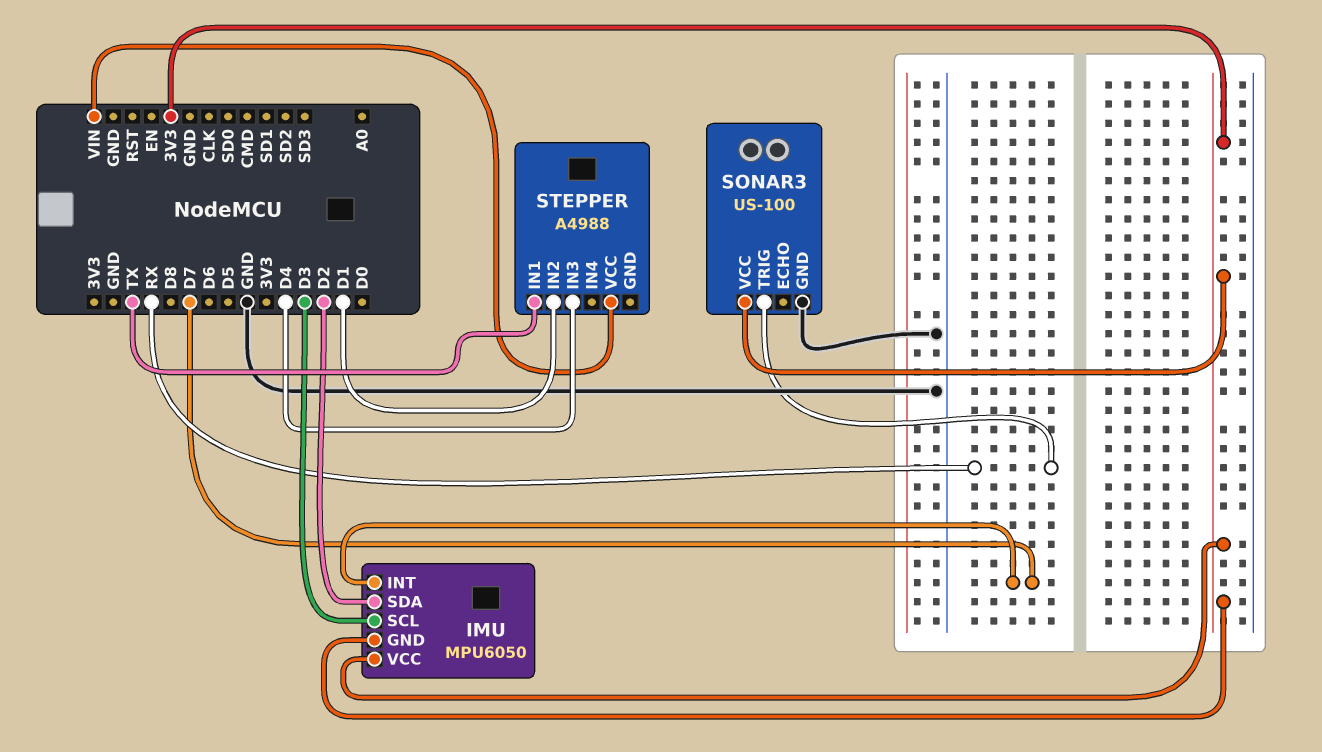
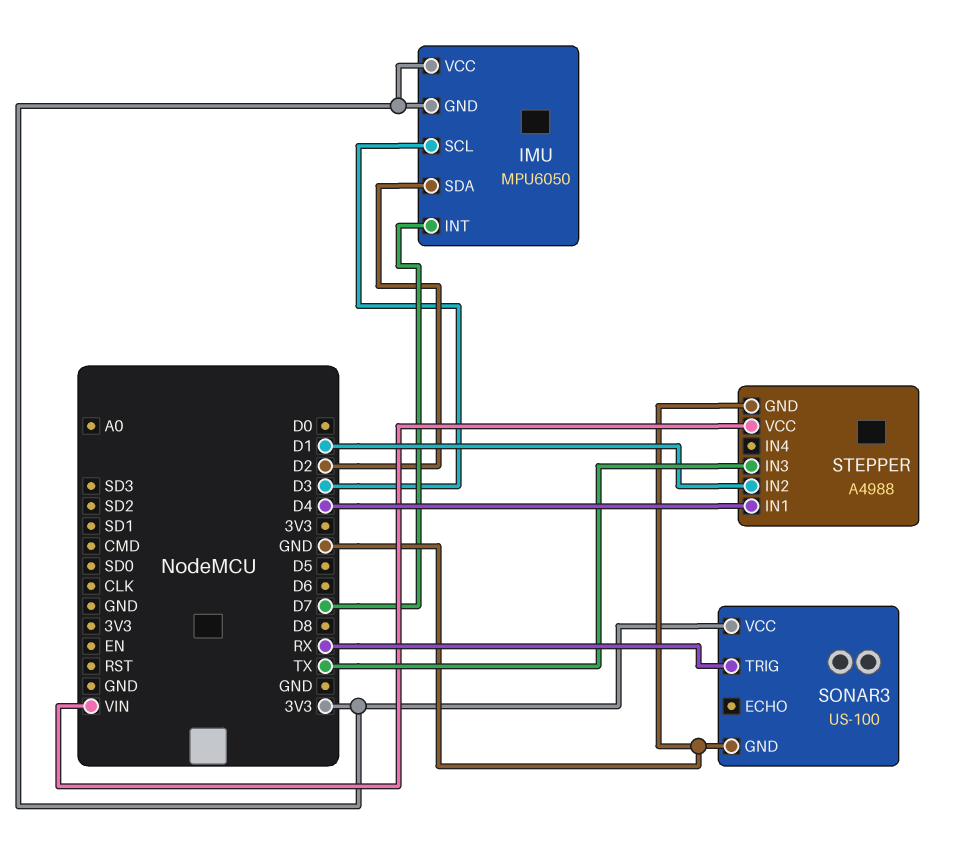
STEPPER pin GND: none -> GND
STEPPER pin IN1: TX -> D4
STEPPER pin IN3: D4 -> TX

